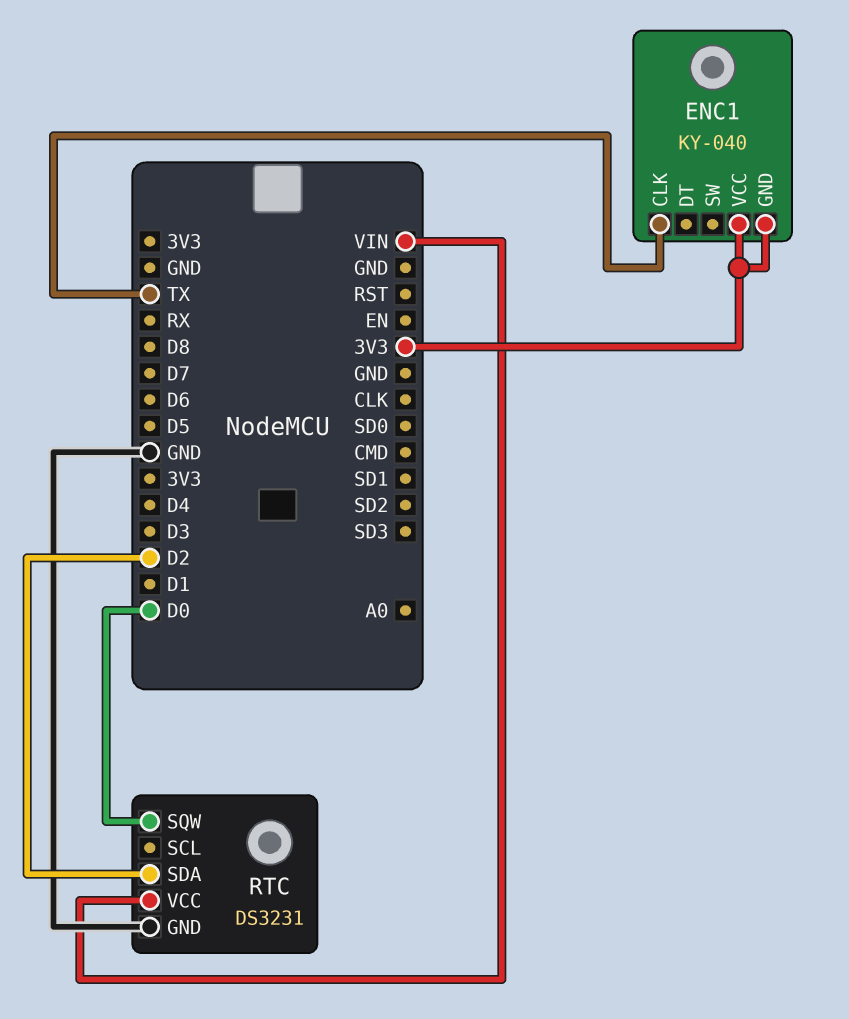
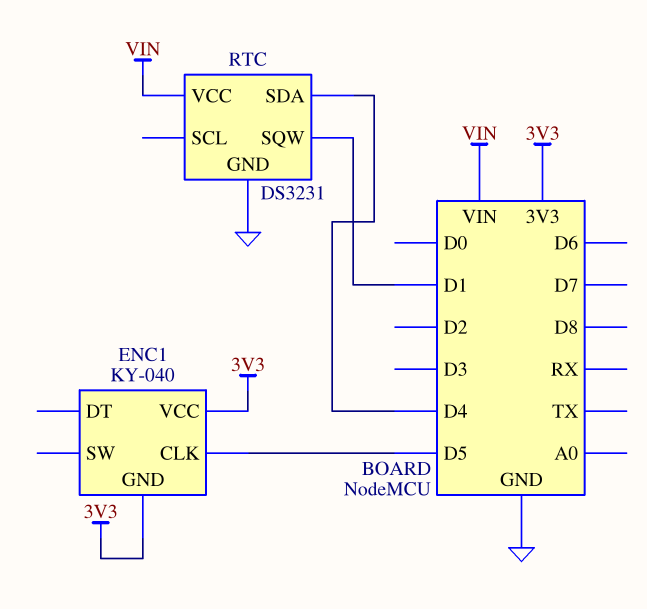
ENC1 pin CLK: TX -> D5
RTC pin SDA: D2 -> D4
RTC pin SQW: D0 -> D1

